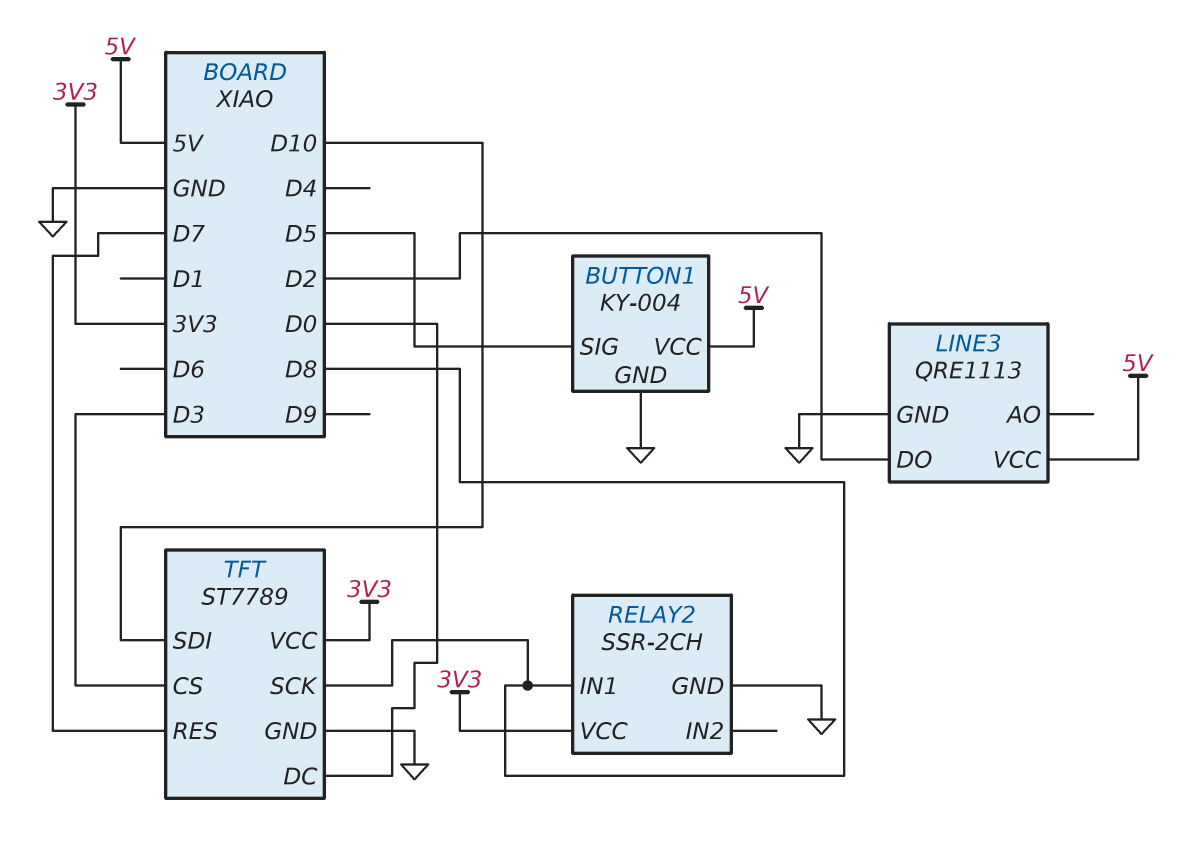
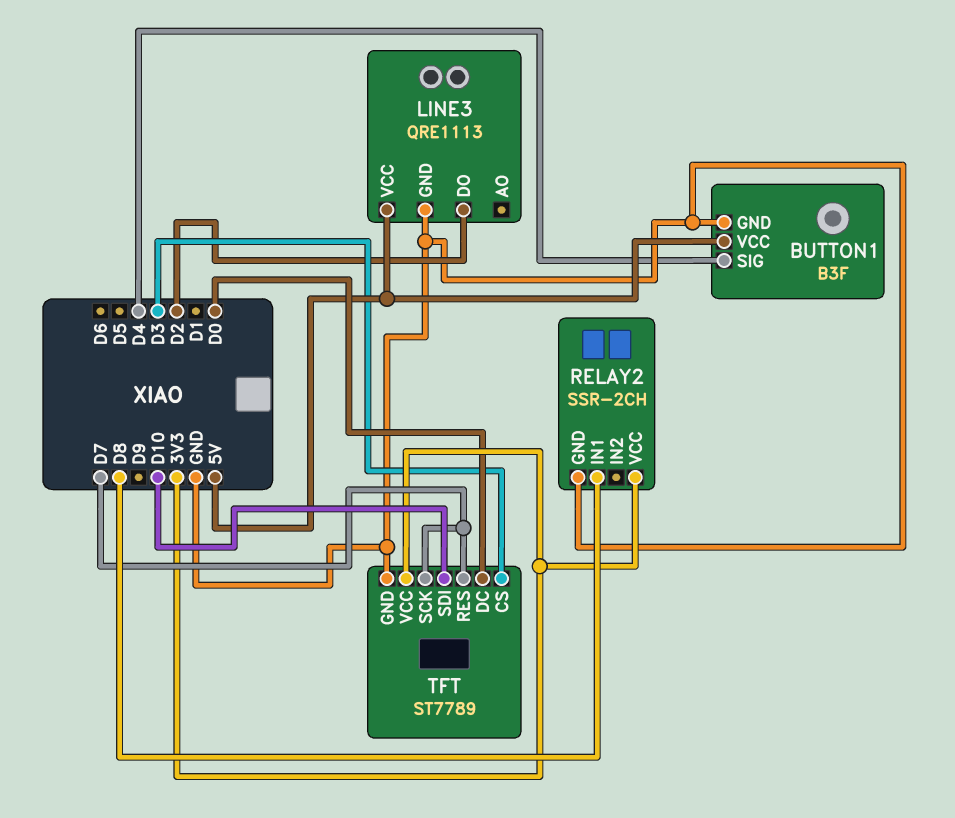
BUTTON1: KY-004 -> B3F
BUTTON1 pin SIG: D5 -> D4
TFT pin SCK: D8 -> D7

